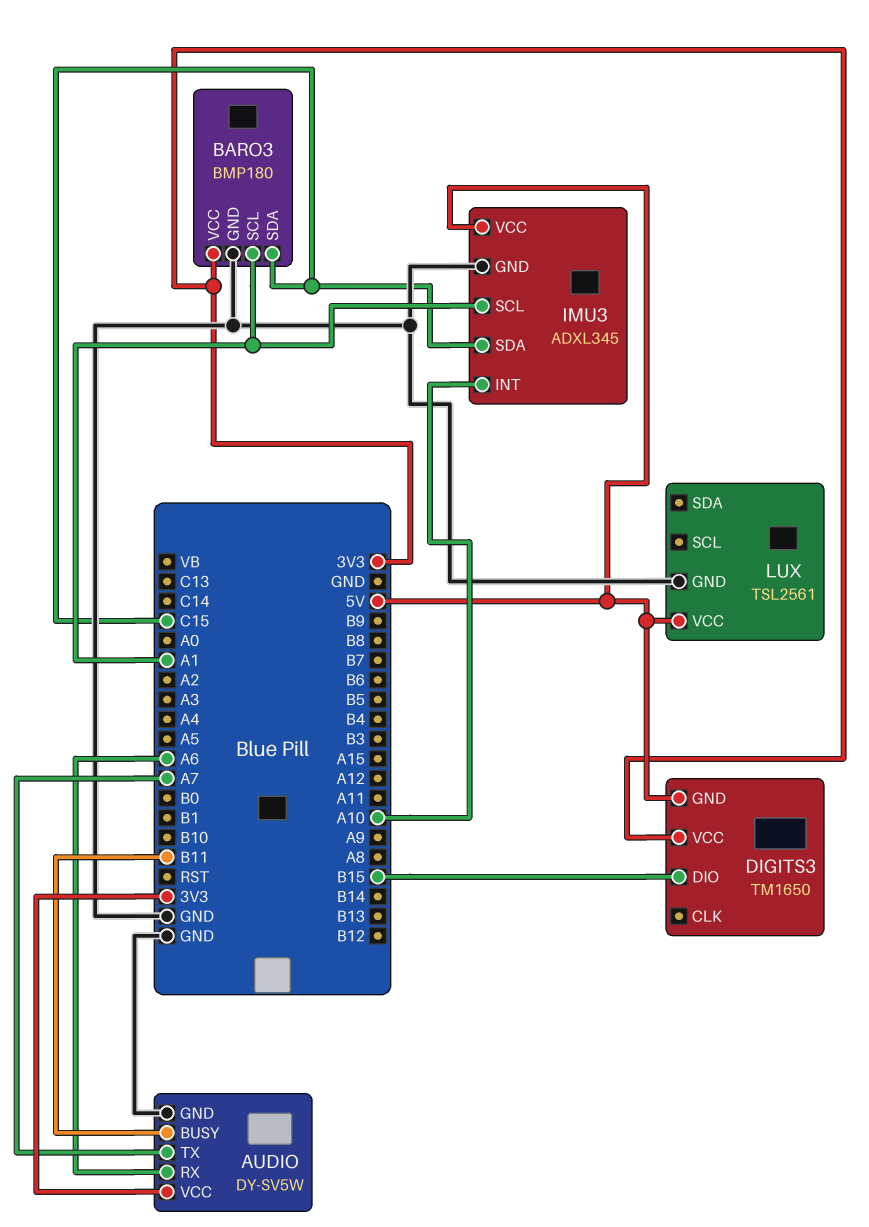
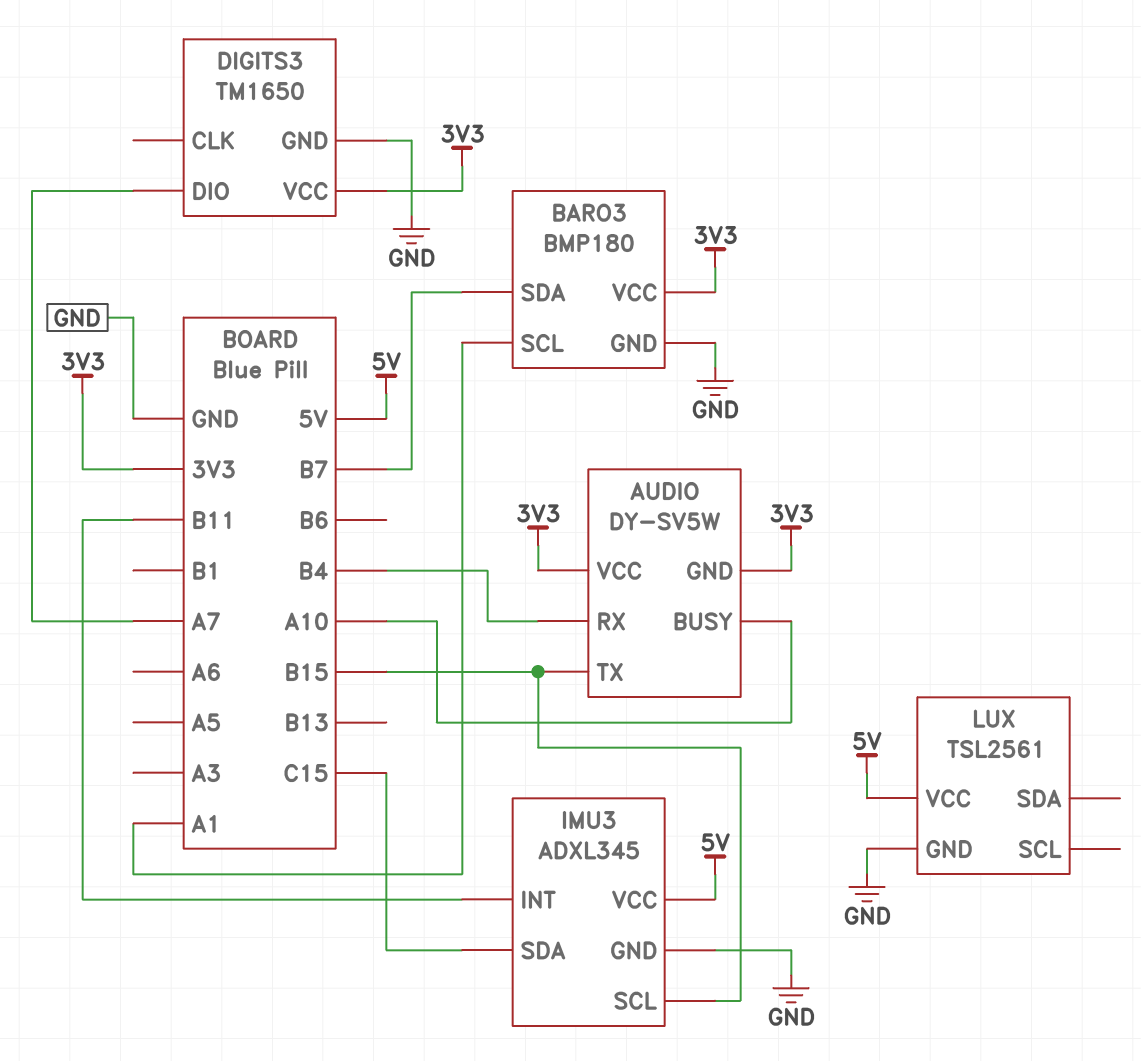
AUDIO pin BUSY: B11 -> A10
AUDIO pin GND: GND -> 3V3
AUDIO pin RX: A6 -> B4
AUDIO pin TX: A7 -> B15
BARO3 pin SDA: C15 -> B7
DIGITS3 pin DIO: B15 -> A7
DIGITS3 pin GND: 5V -> GND
IMU3 pin INT: A10 -> B11
IMU3 pin SCL: A1 -> B15

